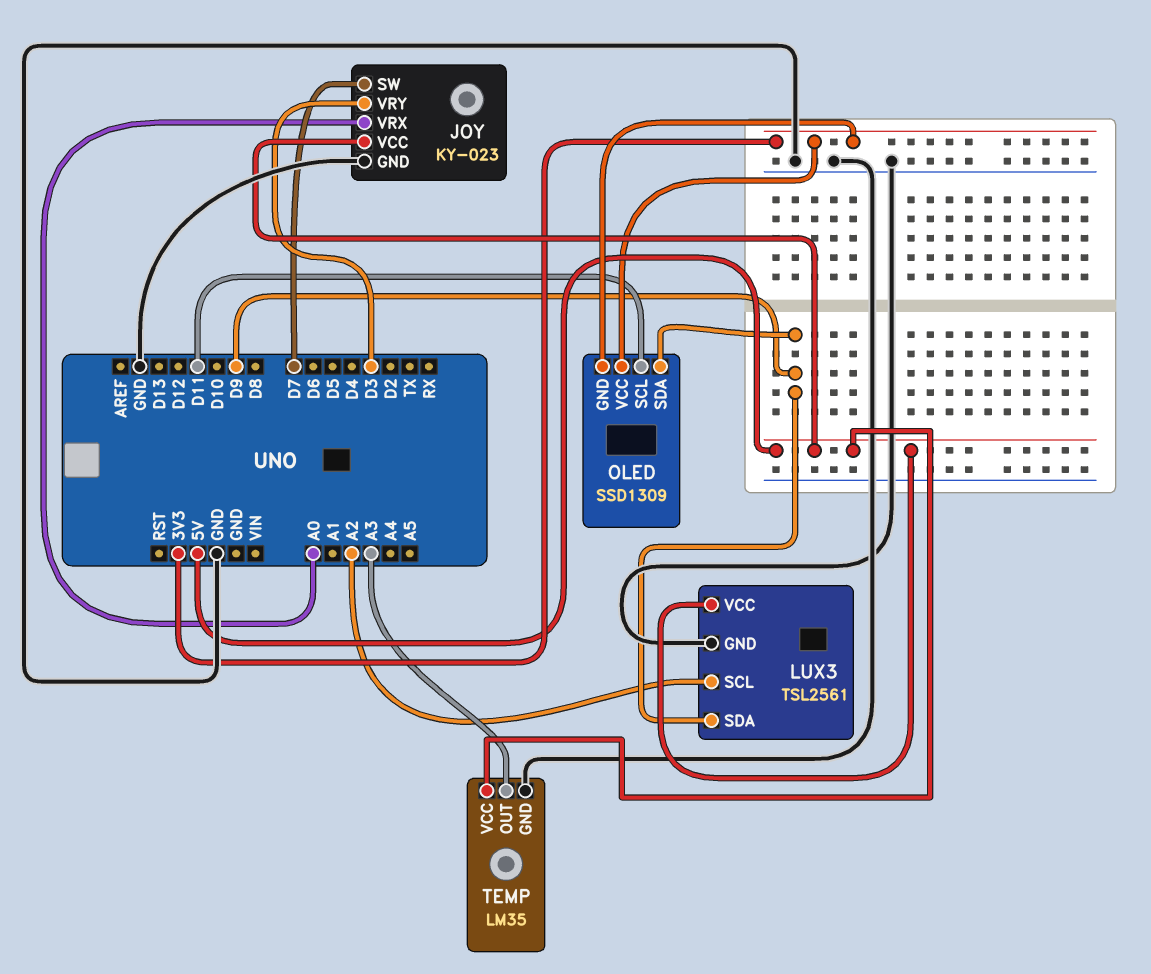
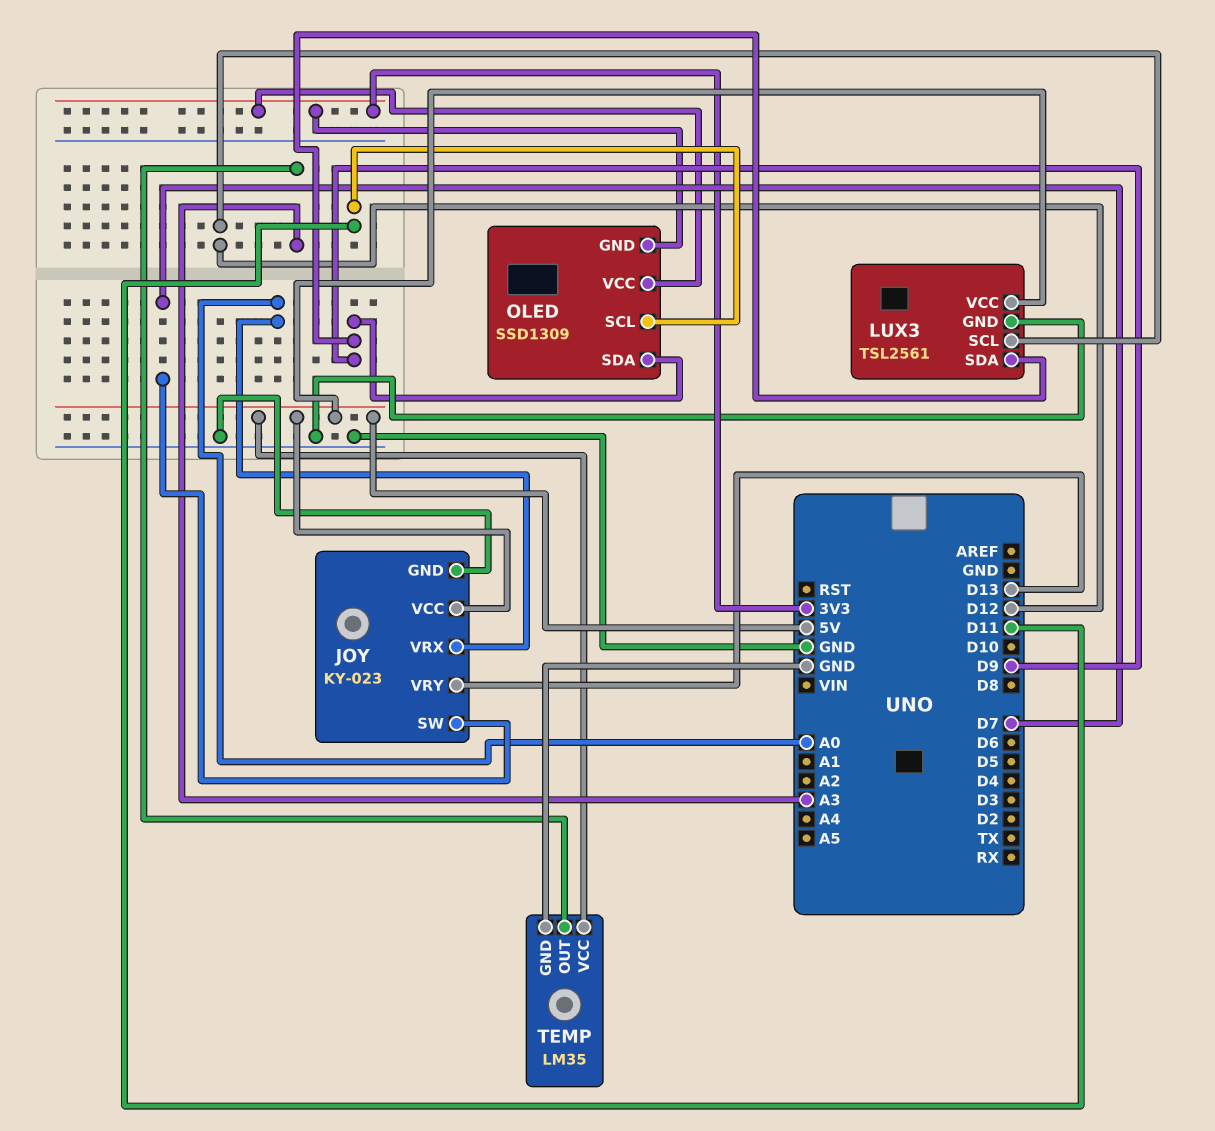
JOY pin VRY: D3 -> D13
LUX3 pin SCL: A2 -> D12

